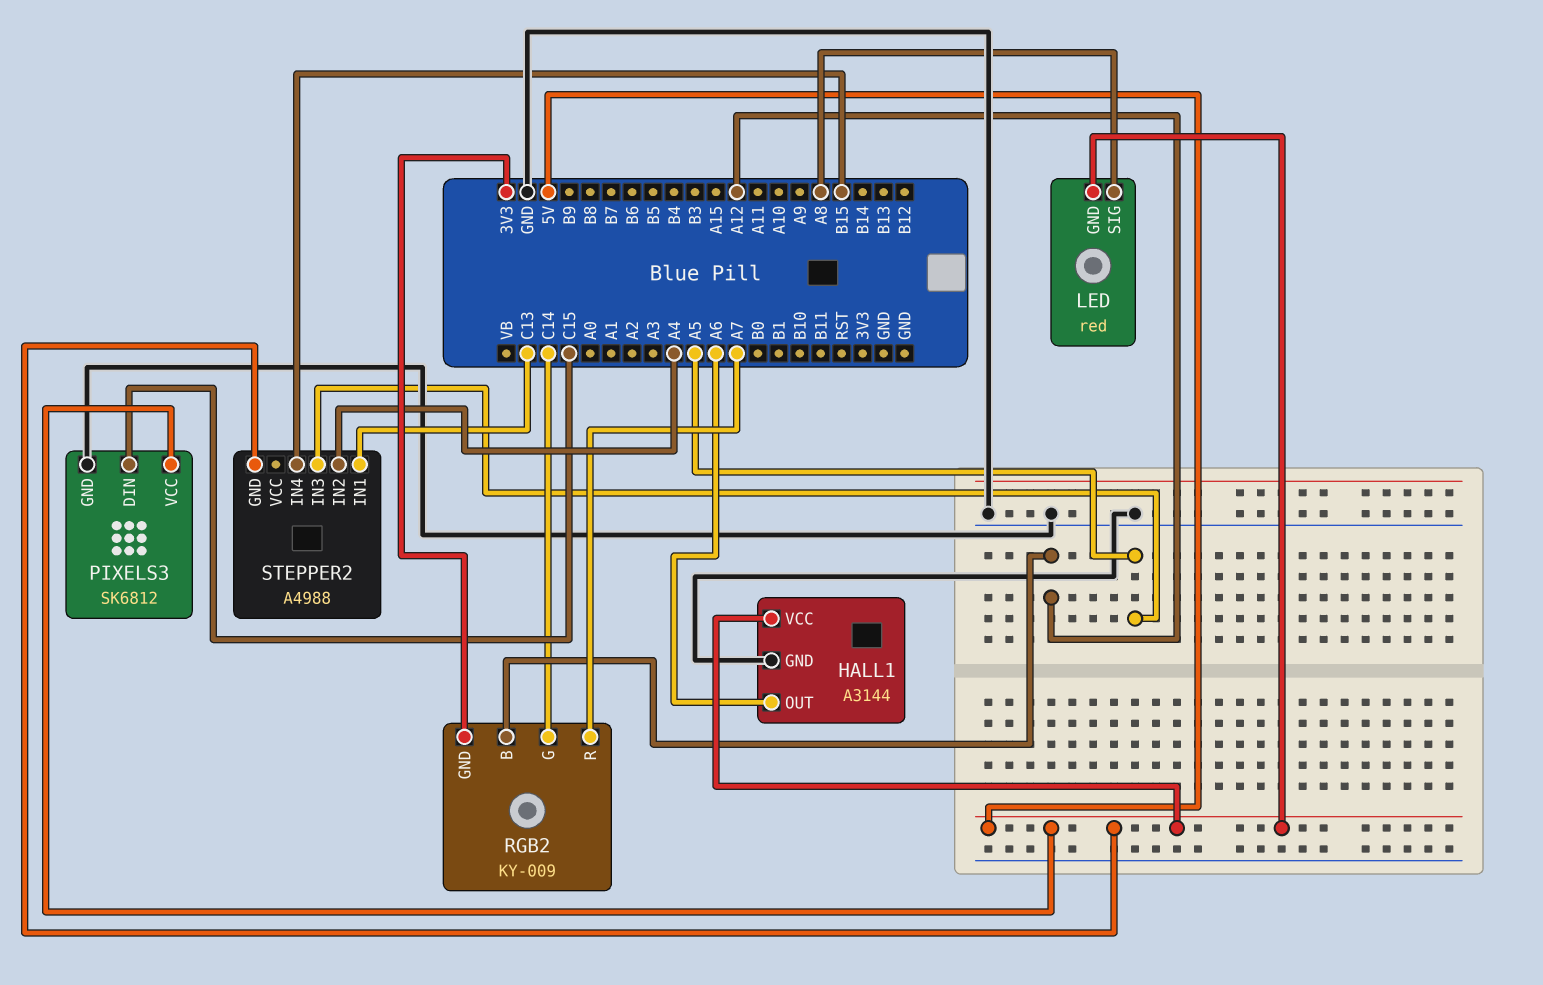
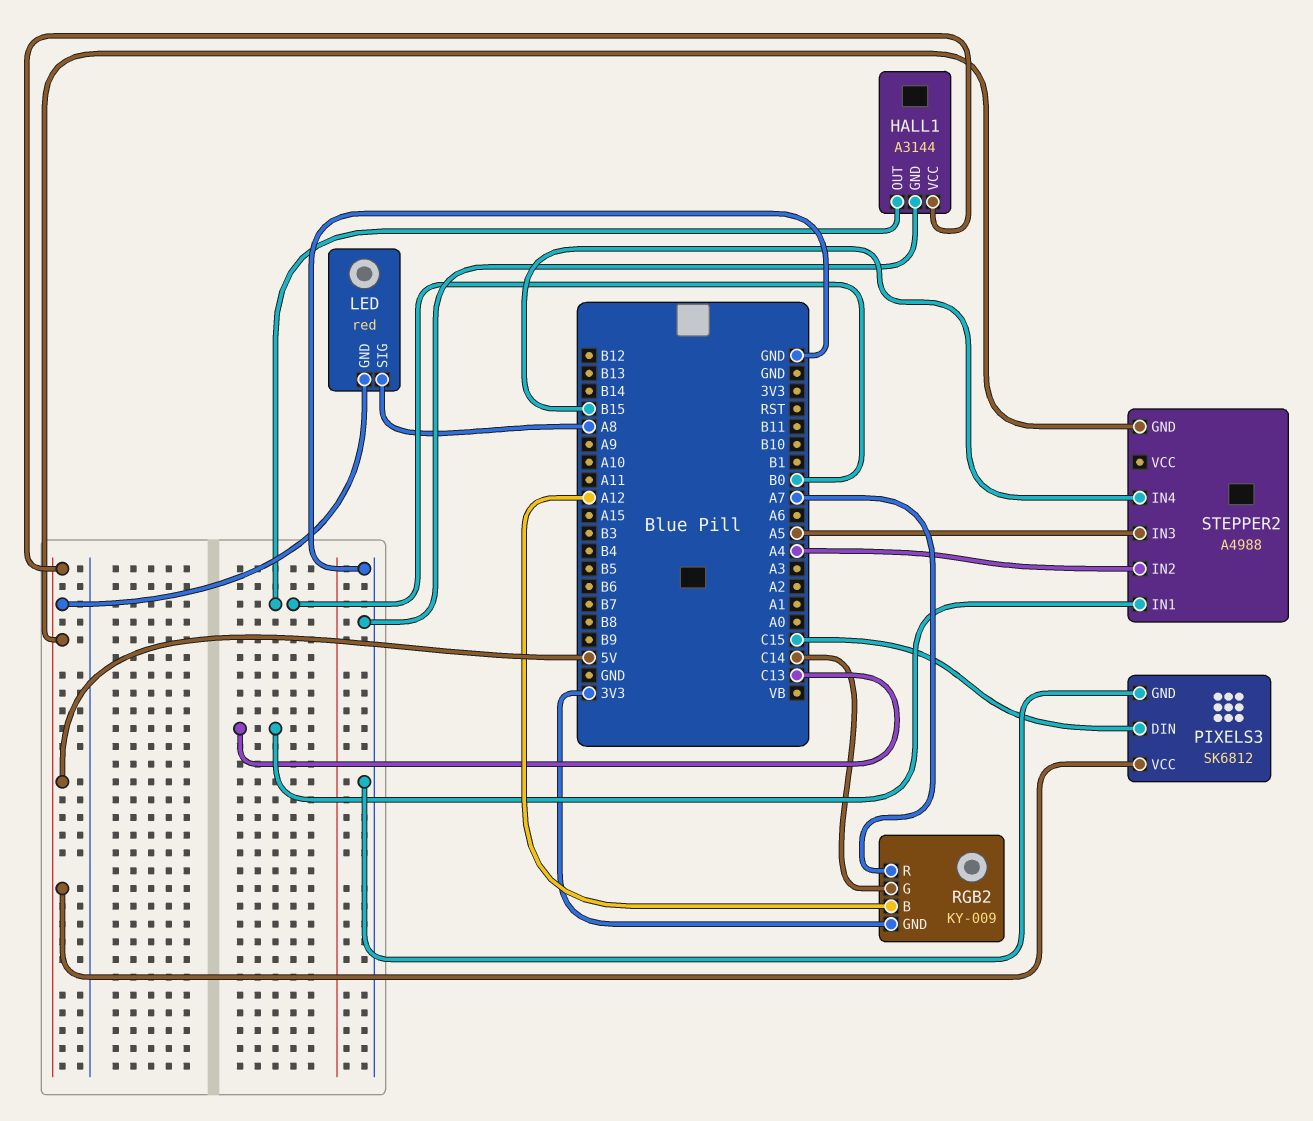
HALL1 pin OUT: A6 -> B0

